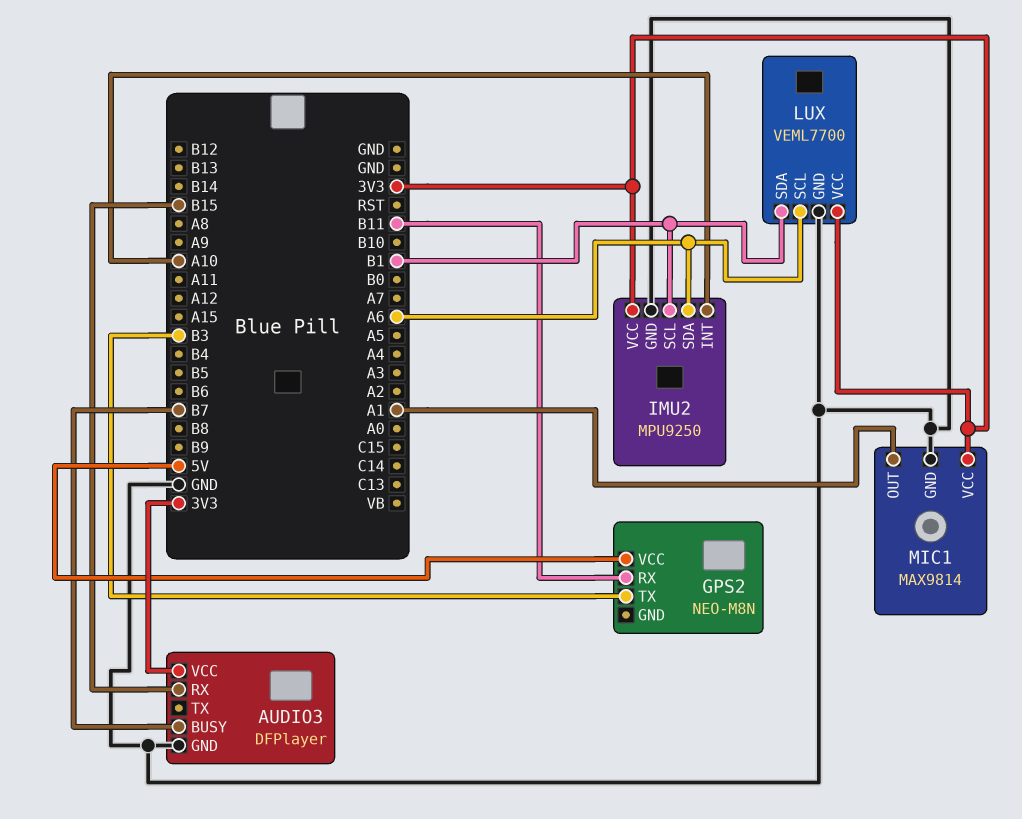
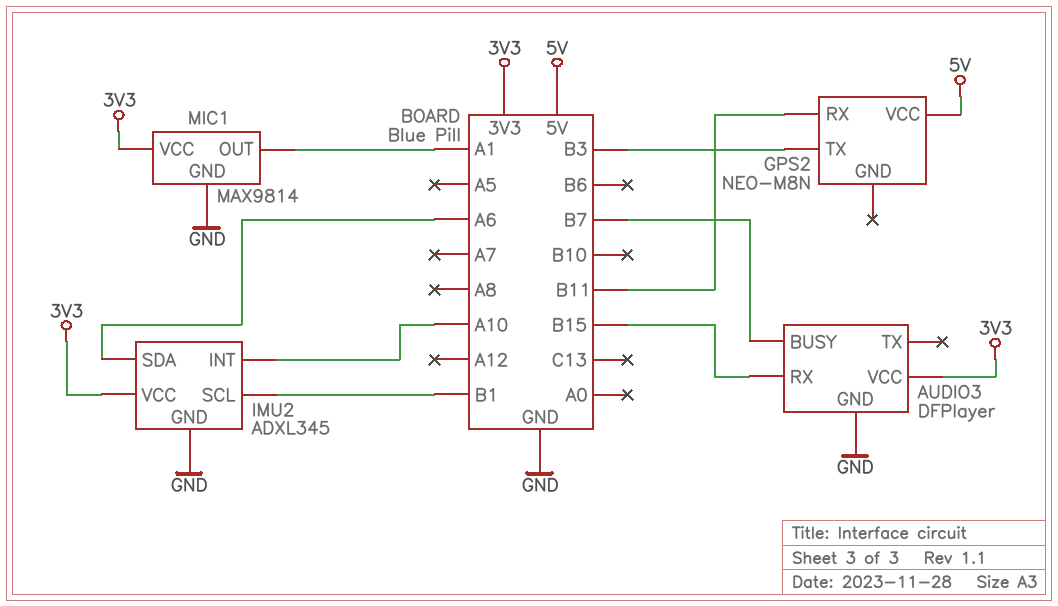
IMU2: MPU9250 -> ADXL345
LUX: VEML7700 -> none
LUX pin GND: GND -> none
LUX pin SCL: A6 -> none
LUX pin SDA: B1 -> none
LUX pin VCC: 3V3 -> none

